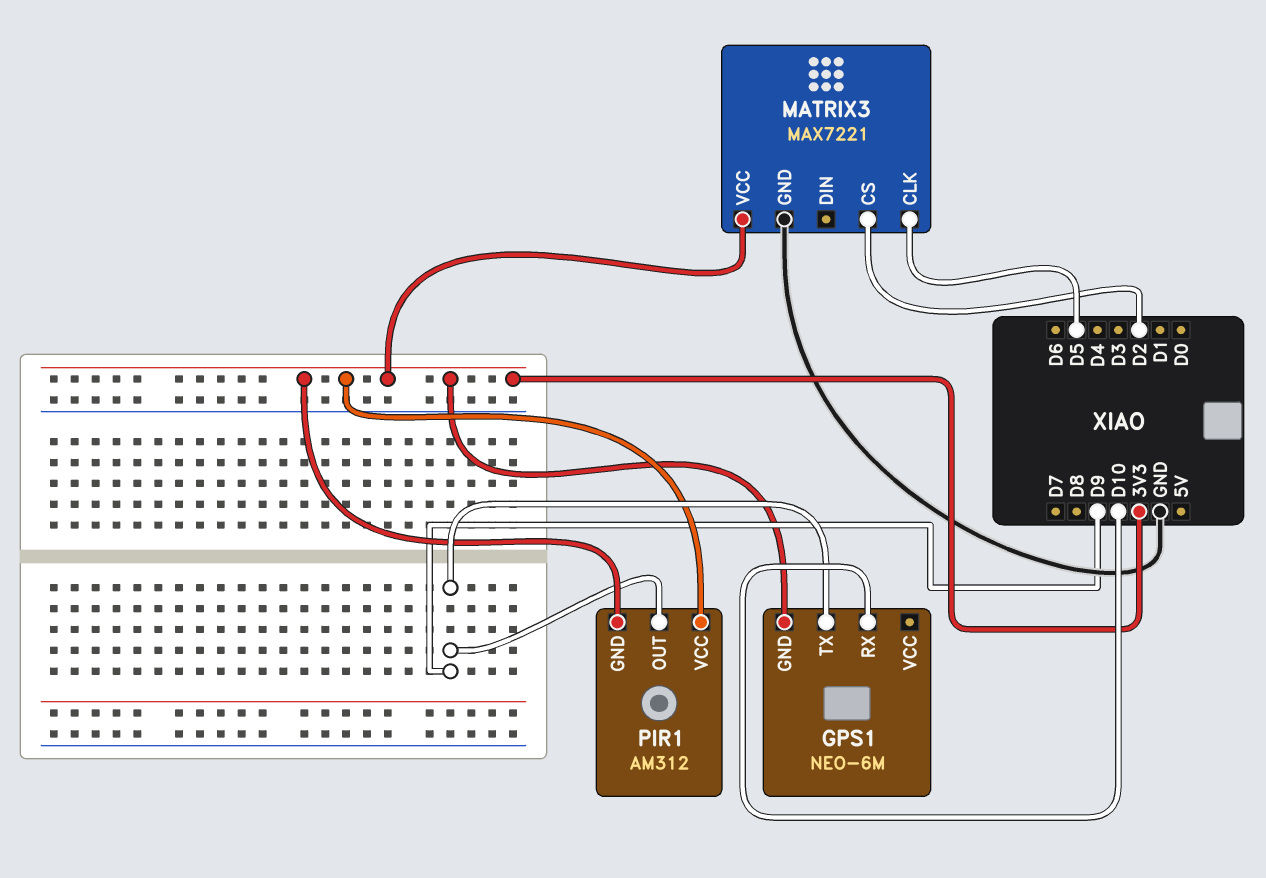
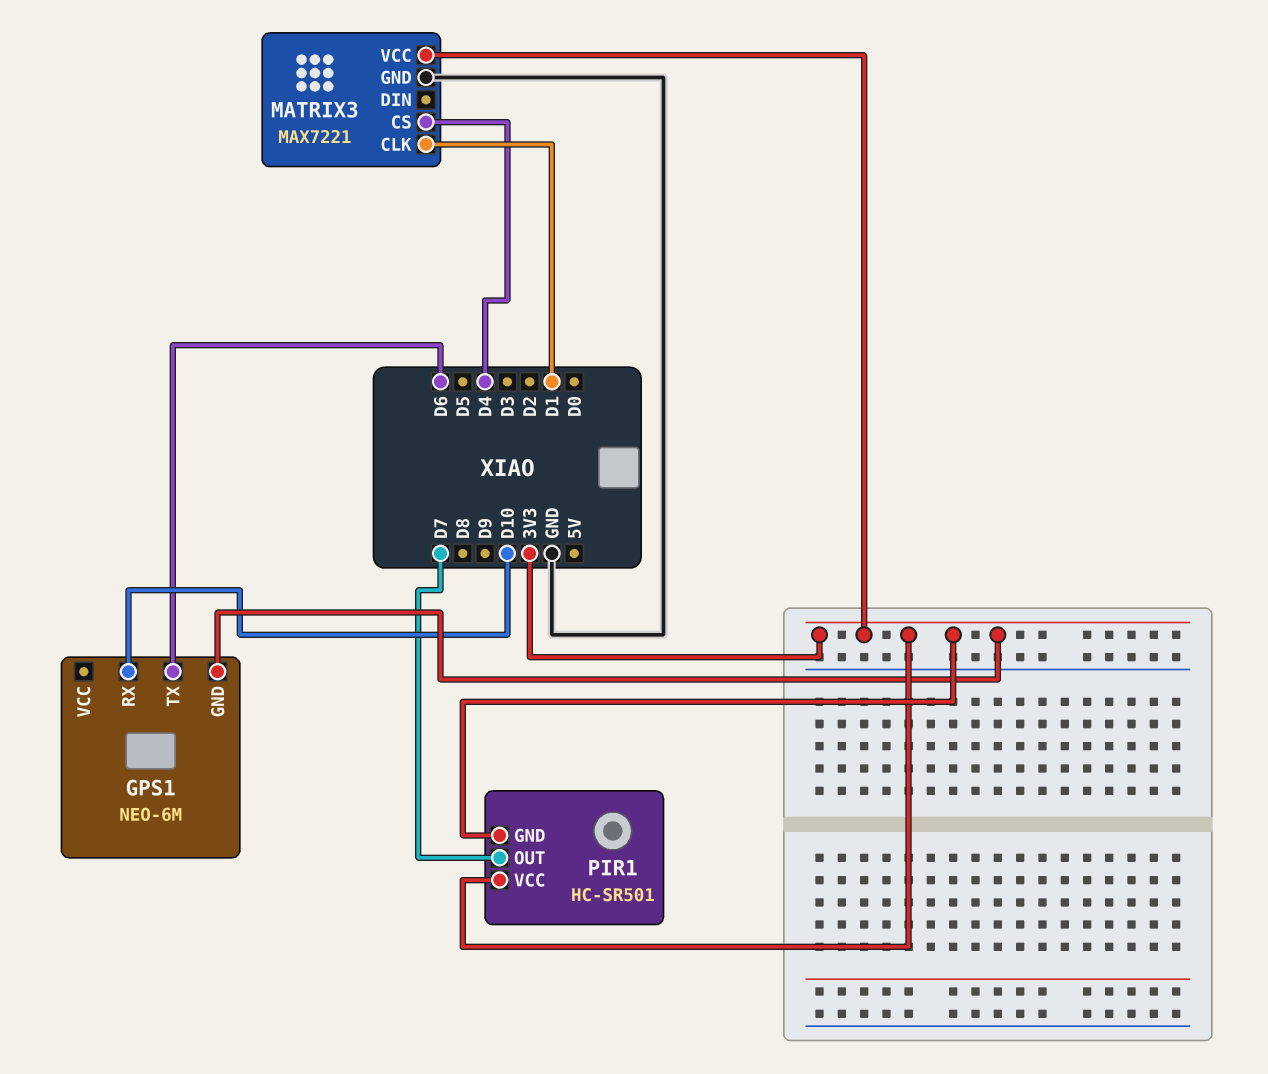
GPS1 pin TX: D9 -> D6
MATRIX3 pin CLK: D5 -> D1
MATRIX3 pin CS: D2 -> D4
PIR1: AM312 -> HC-SR501
PIR1 pin OUT: D9 -> D7

